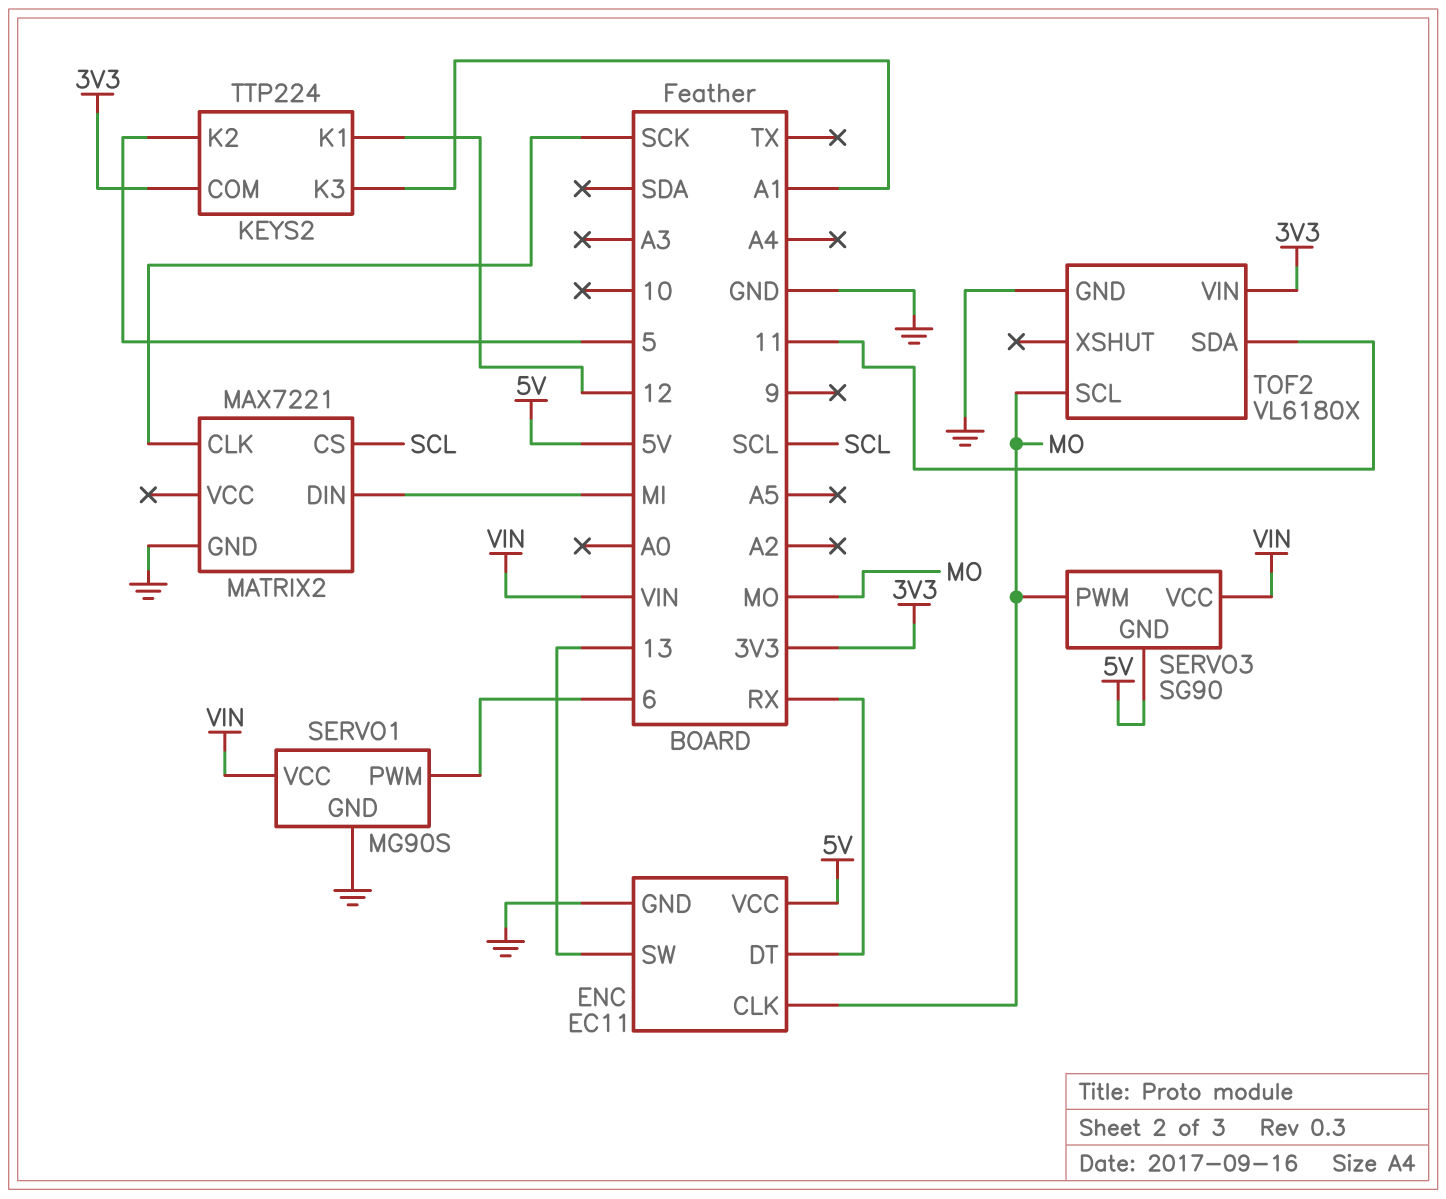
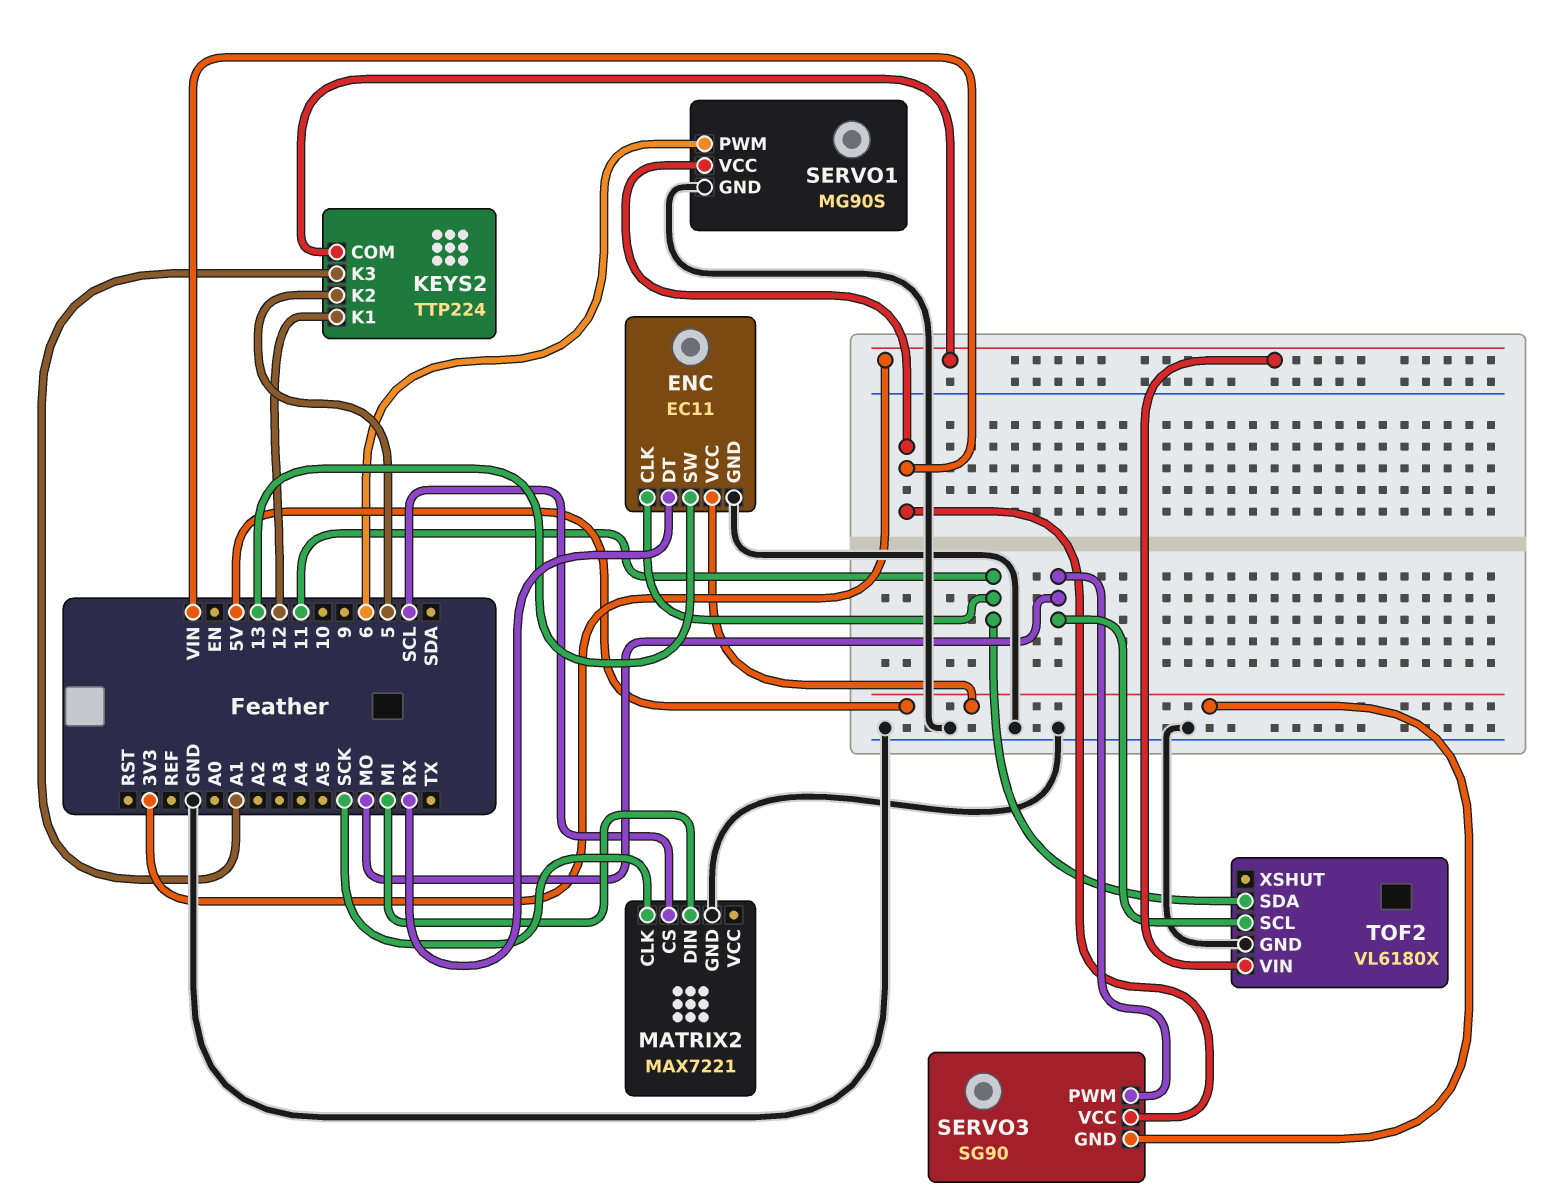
ENC pin CLK: MO -> 11

